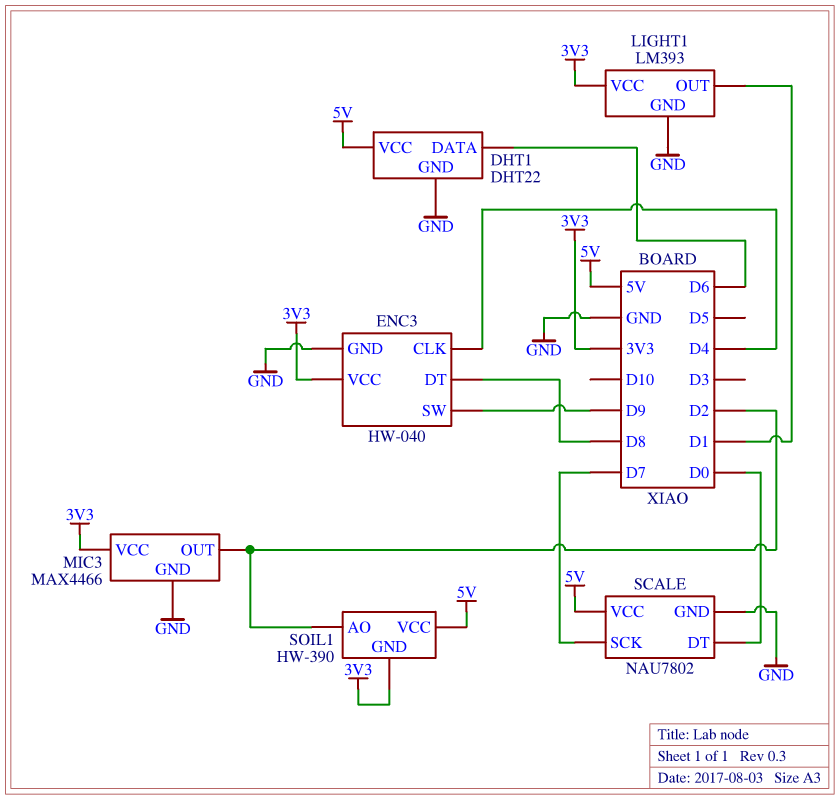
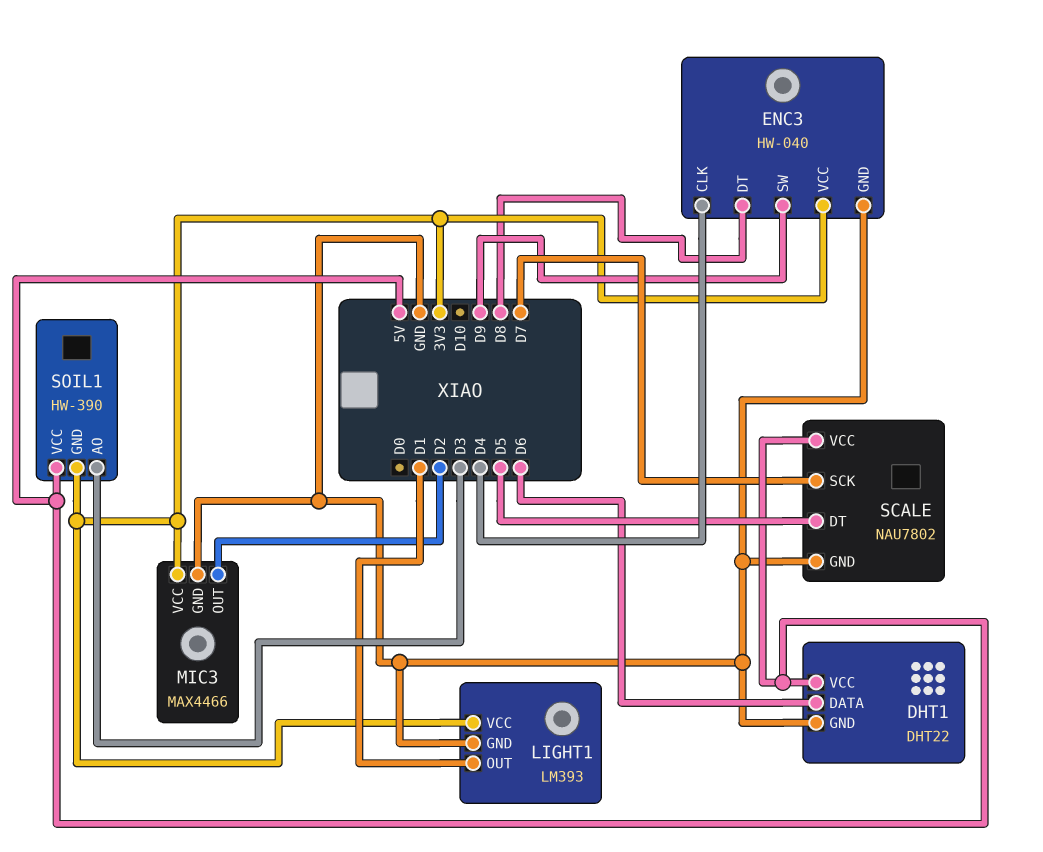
SCALE pin DT: D0 -> D5
SOIL1 pin AO: D2 -> D3

